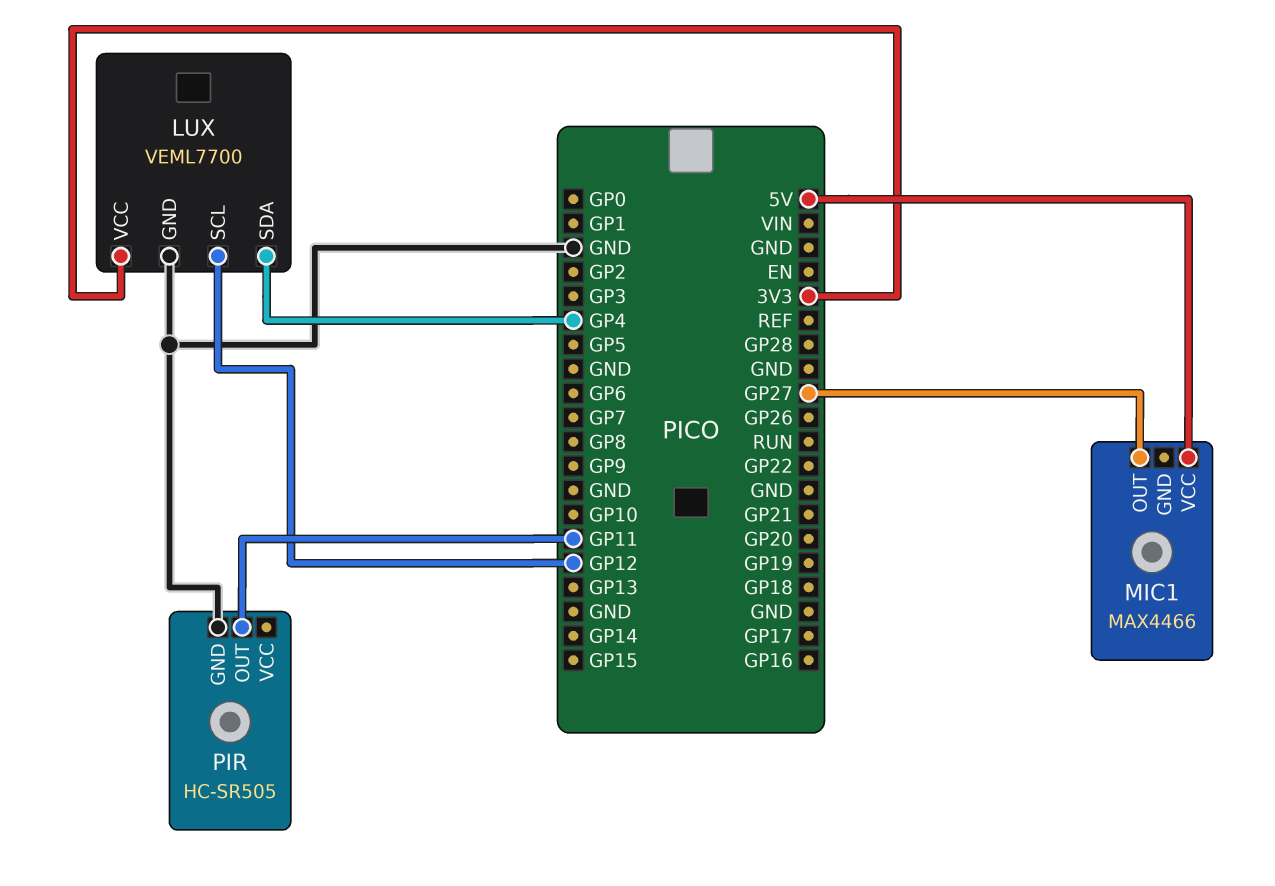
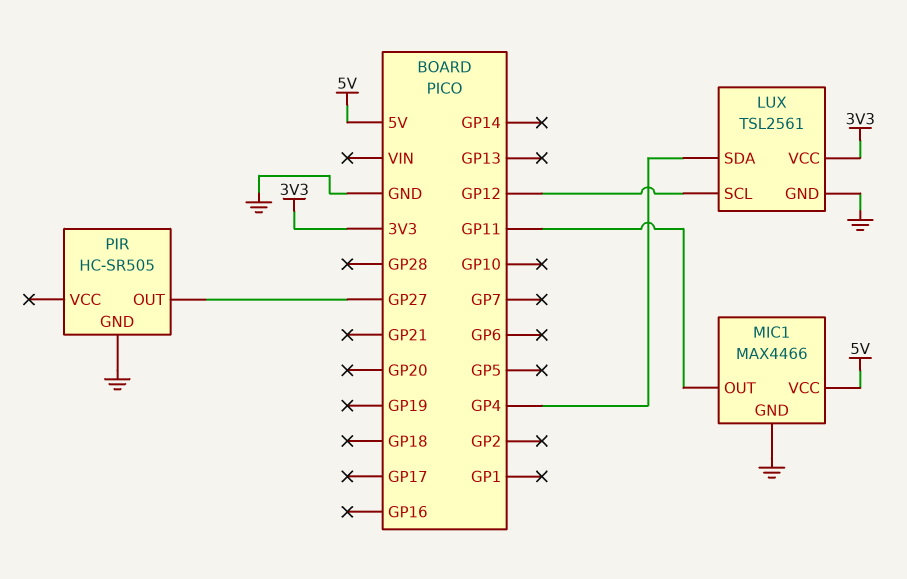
LUX: VEML7700 -> TSL2561
MIC1 pin GND: none -> GND
MIC1 pin OUT: GP27 -> GP11
PIR pin OUT: GP11 -> GP27

